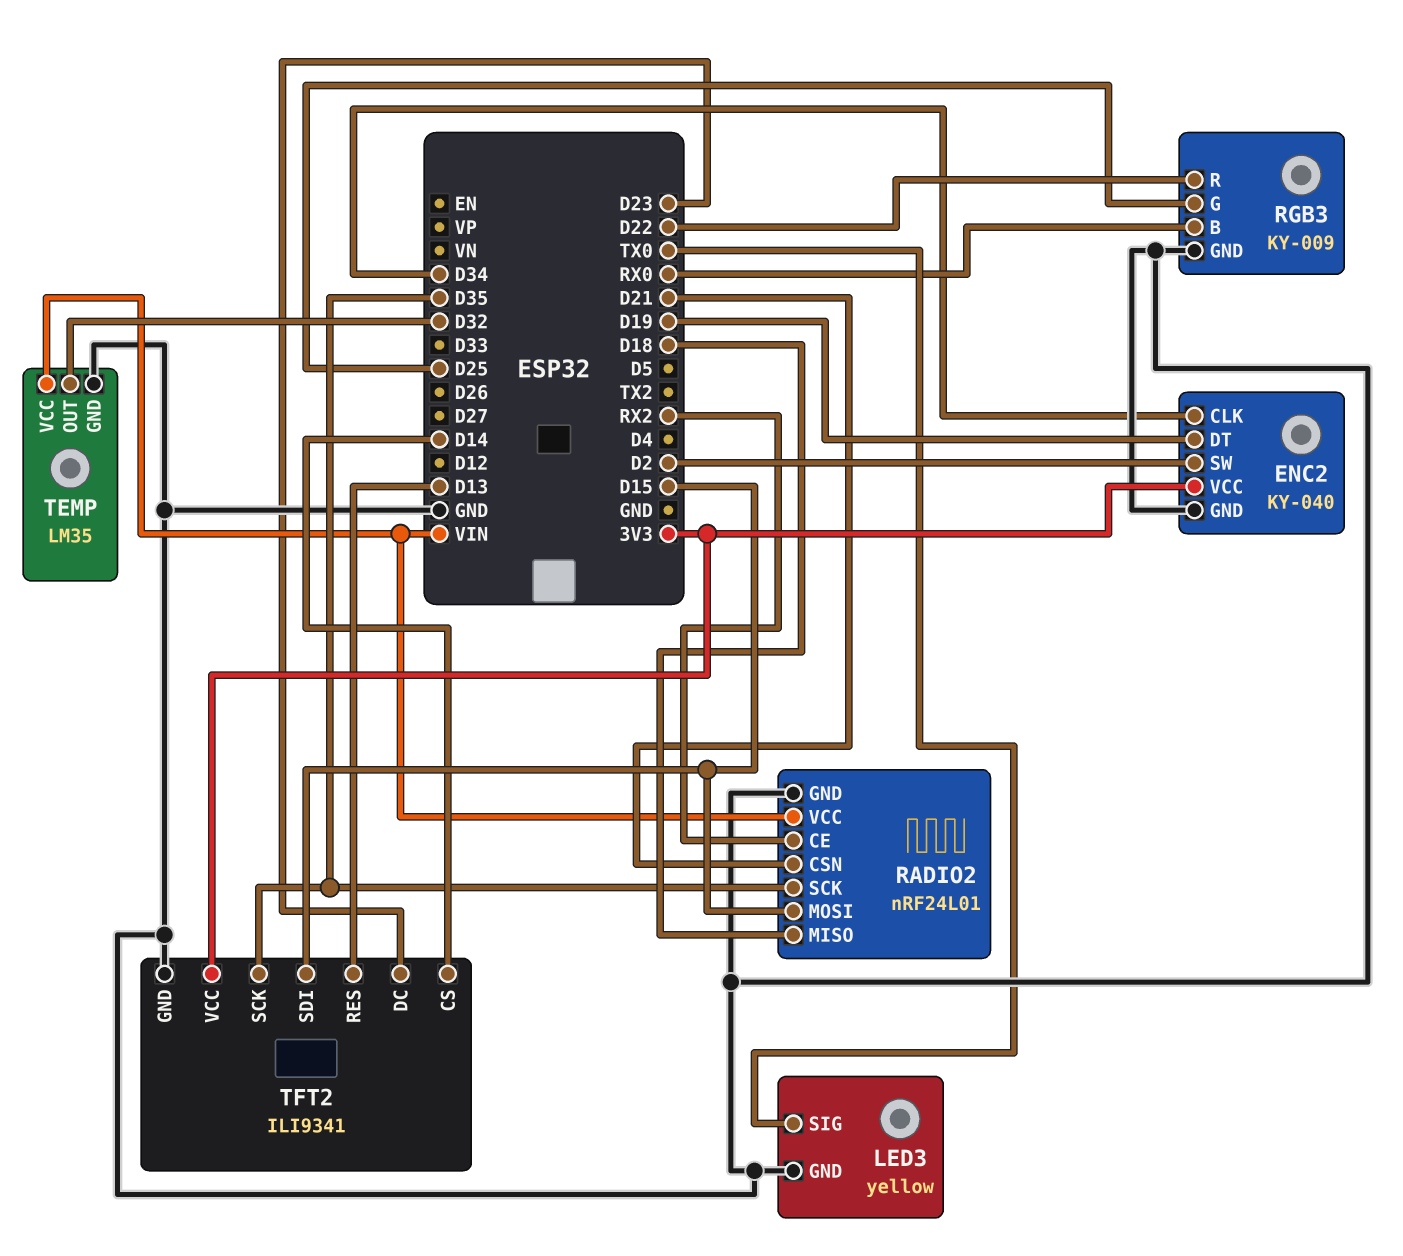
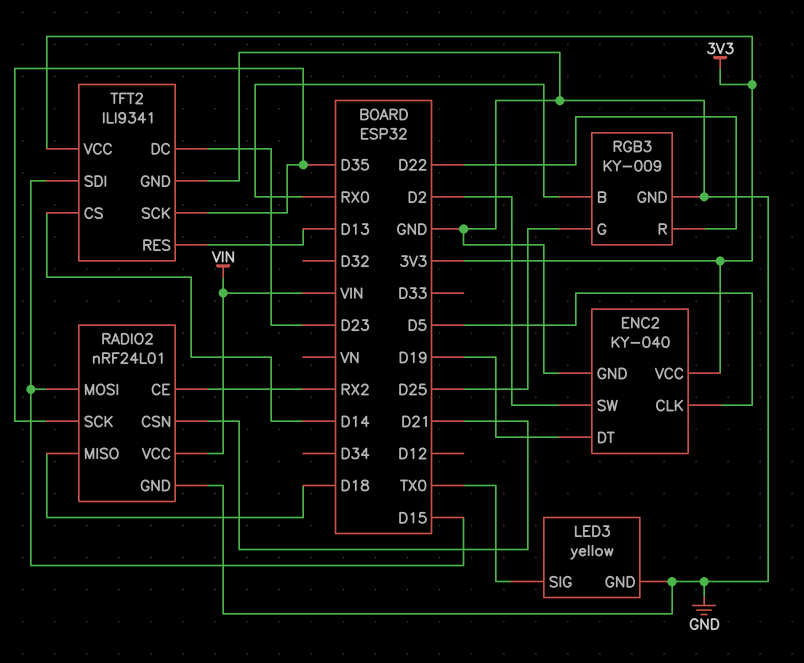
ENC2 pin CLK: D34 -> D5
TEMP: LM35 -> none
TEMP pin GND: GND -> none
TEMP pin OUT: D32 -> none
TEMP pin VCC: VIN -> none

